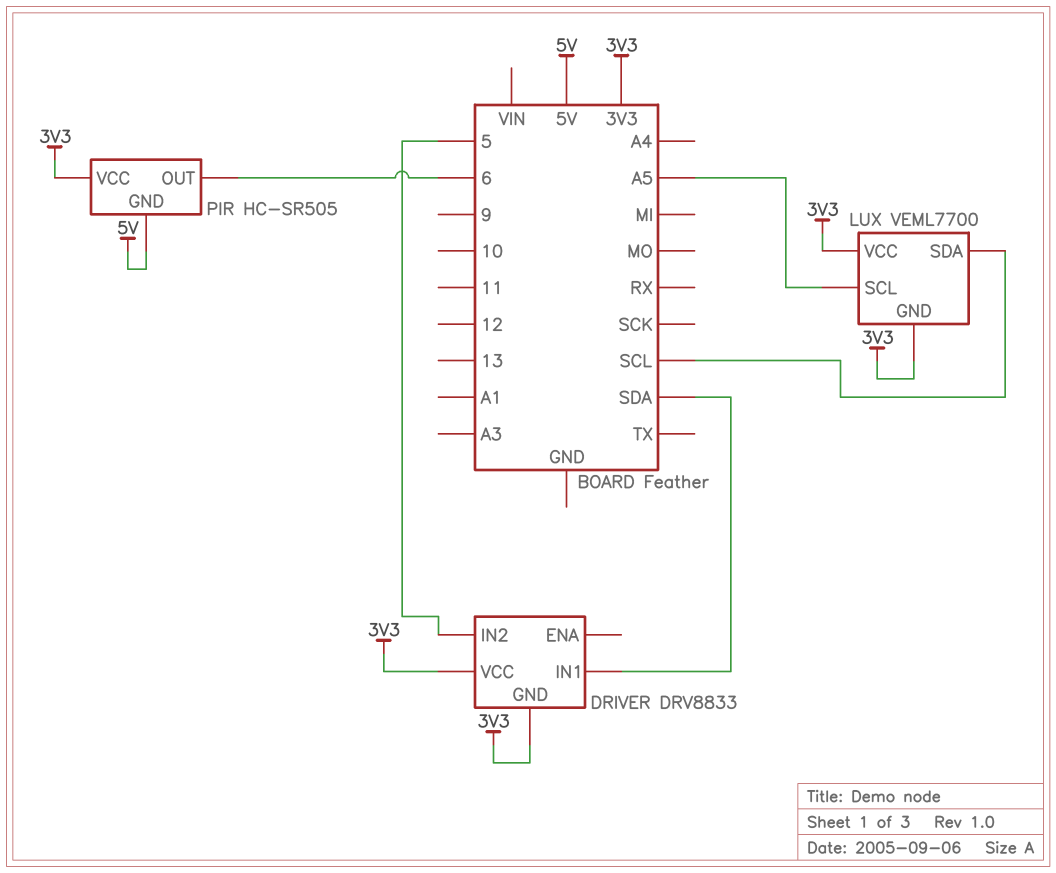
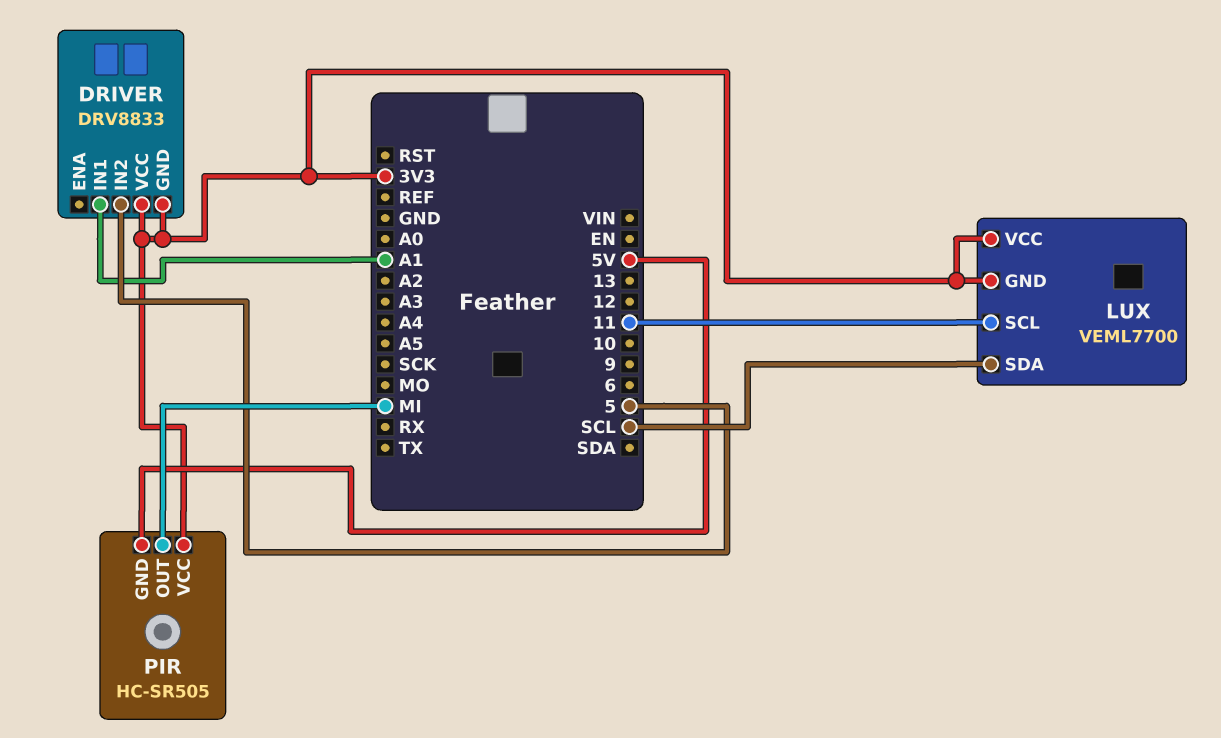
DRIVER pin IN1: SDA -> A1
LUX pin SCL: A5 -> 11
PIR pin OUT: 6 -> MI

